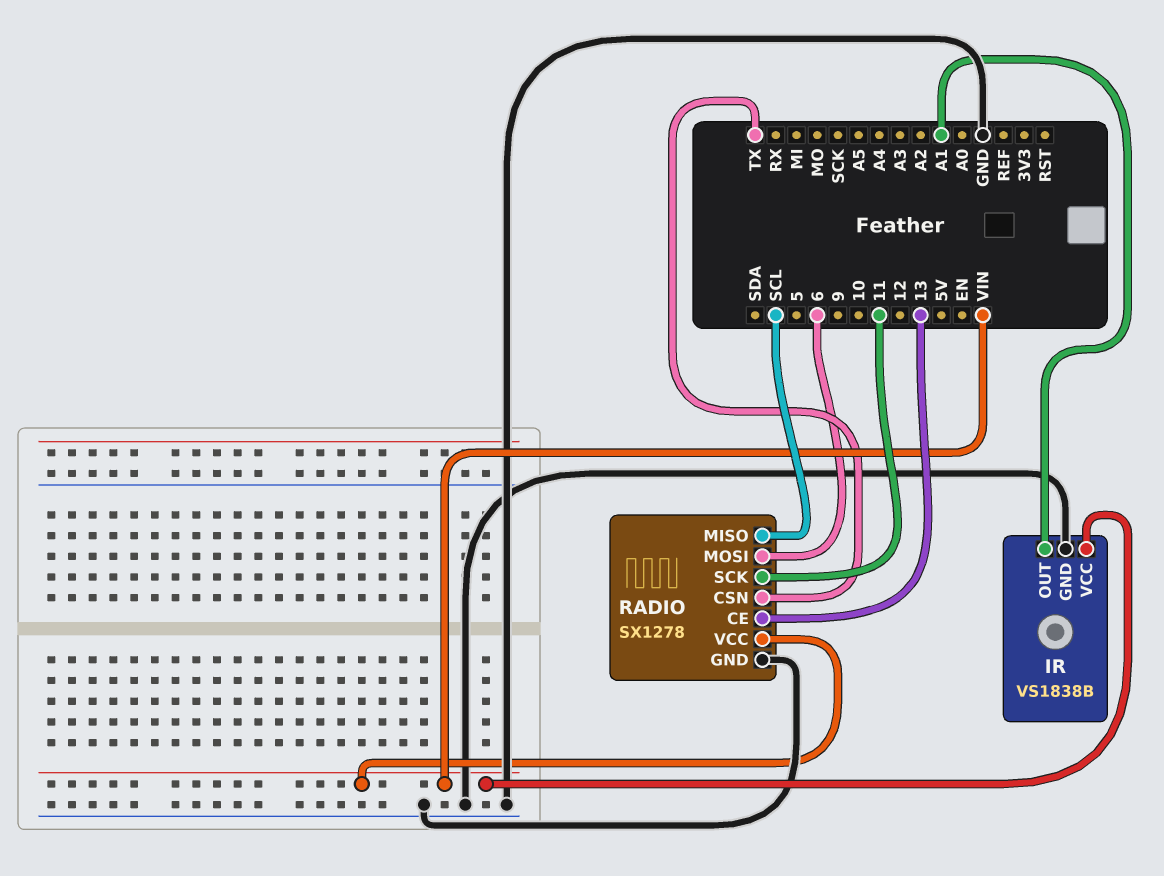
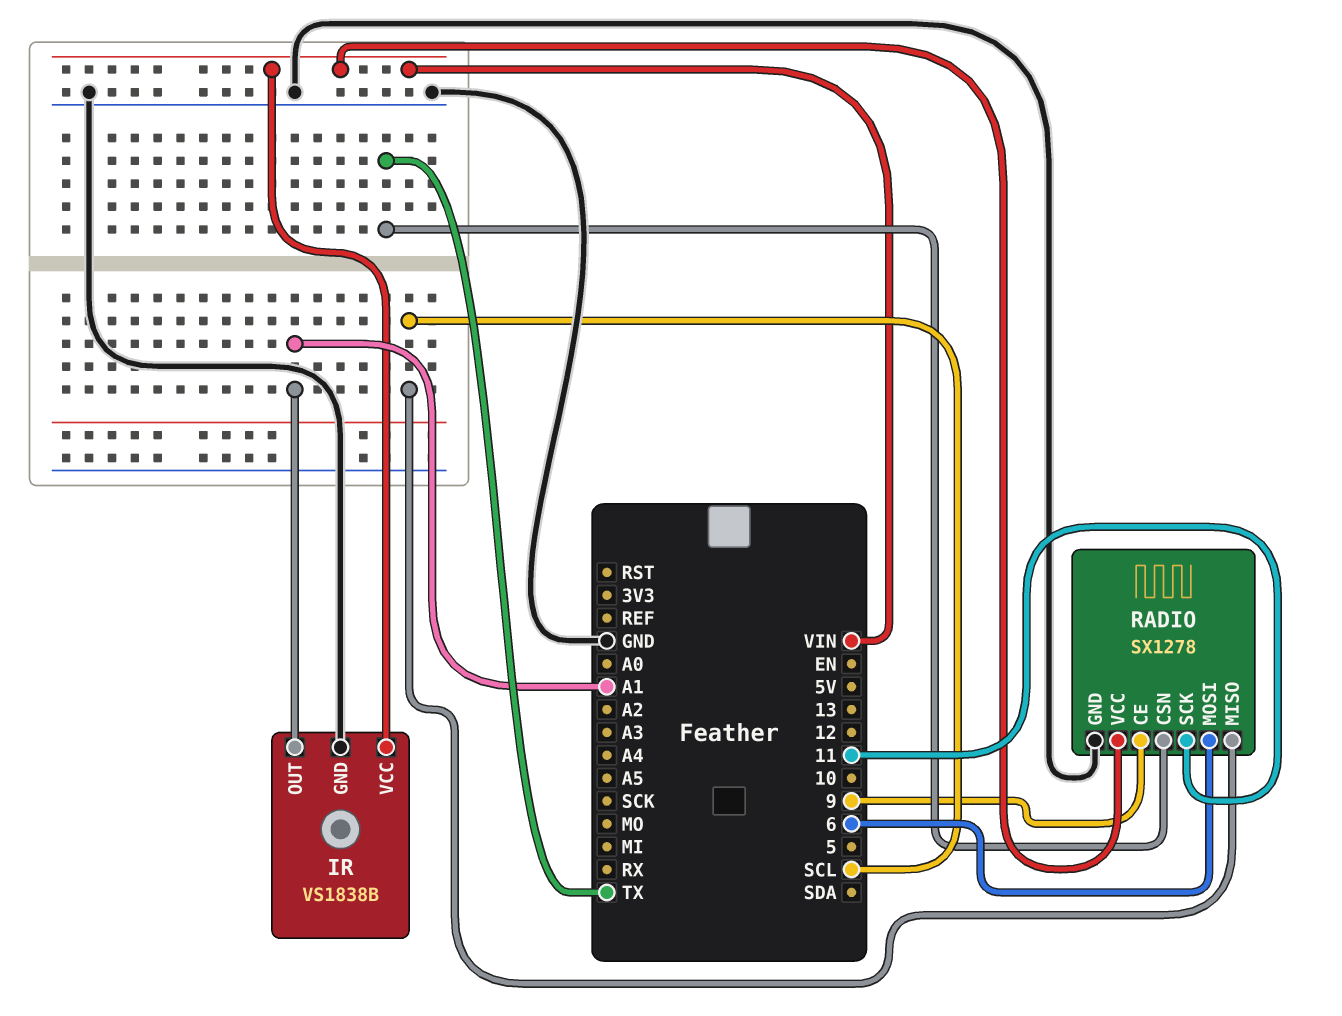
RADIO pin CE: 13 -> 9

